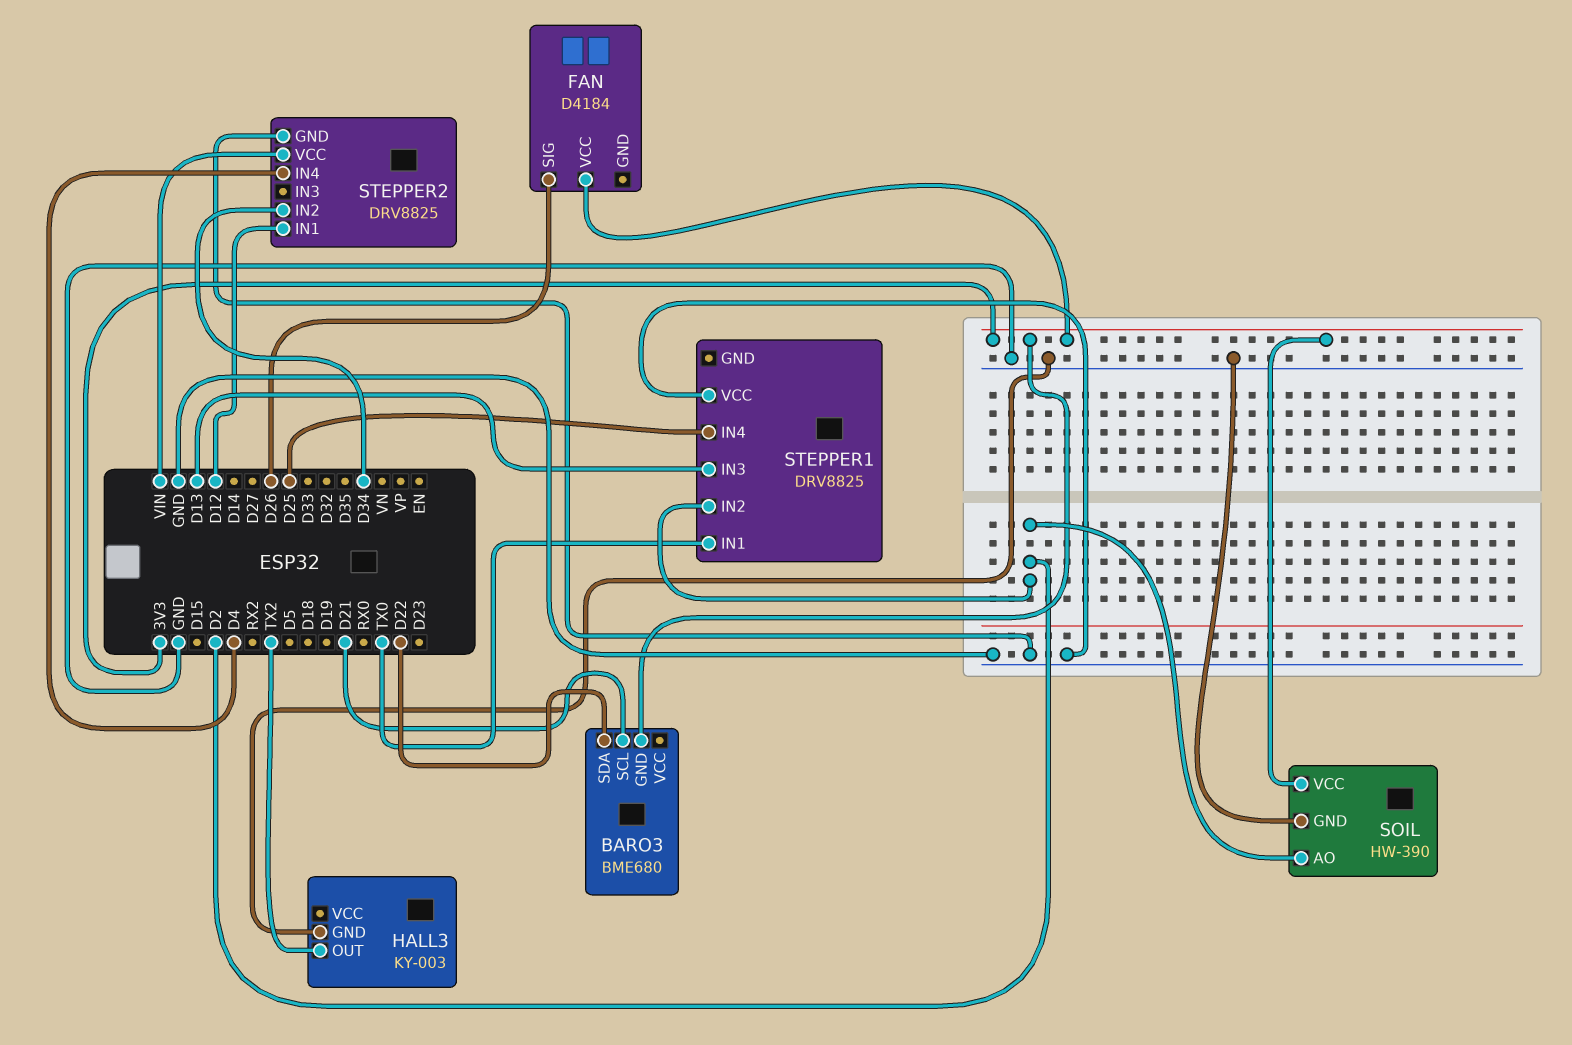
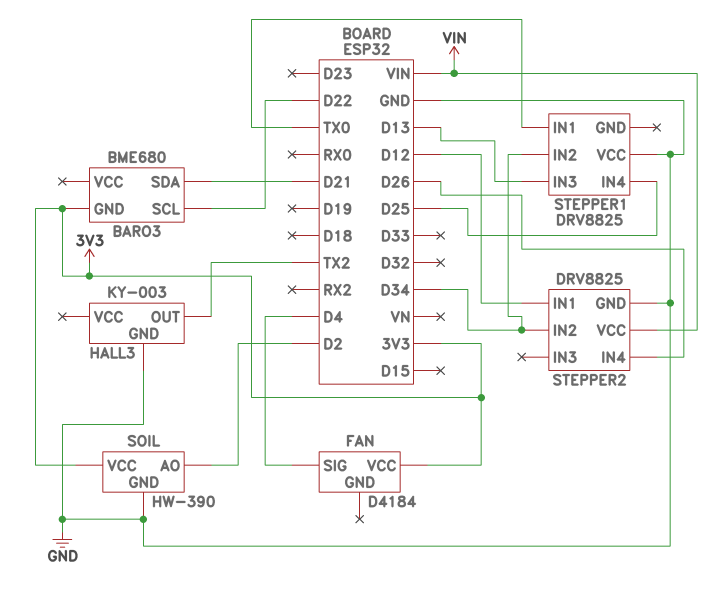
BARO3 pin SCL: D21 -> D22
BARO3 pin SDA: D22 -> D21
FAN pin SIG: D26 -> D4
STEPPER1 pin IN2: D2 -> D34
STEPPER2 pin IN4: D4 -> D26

